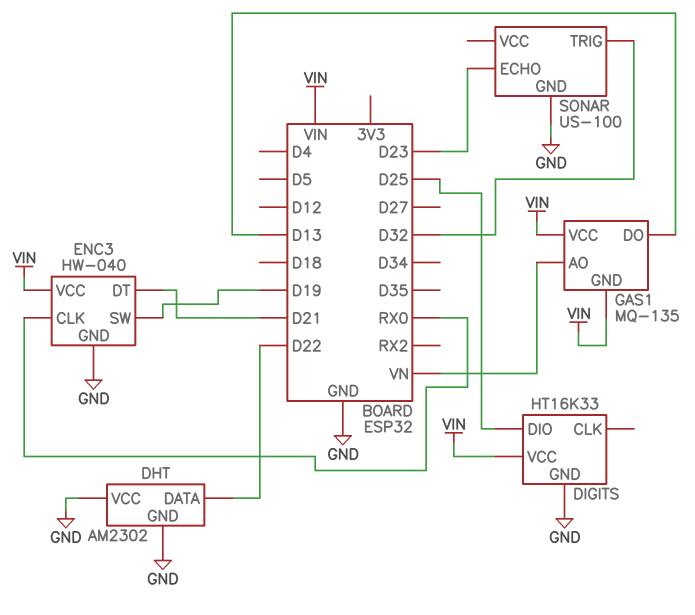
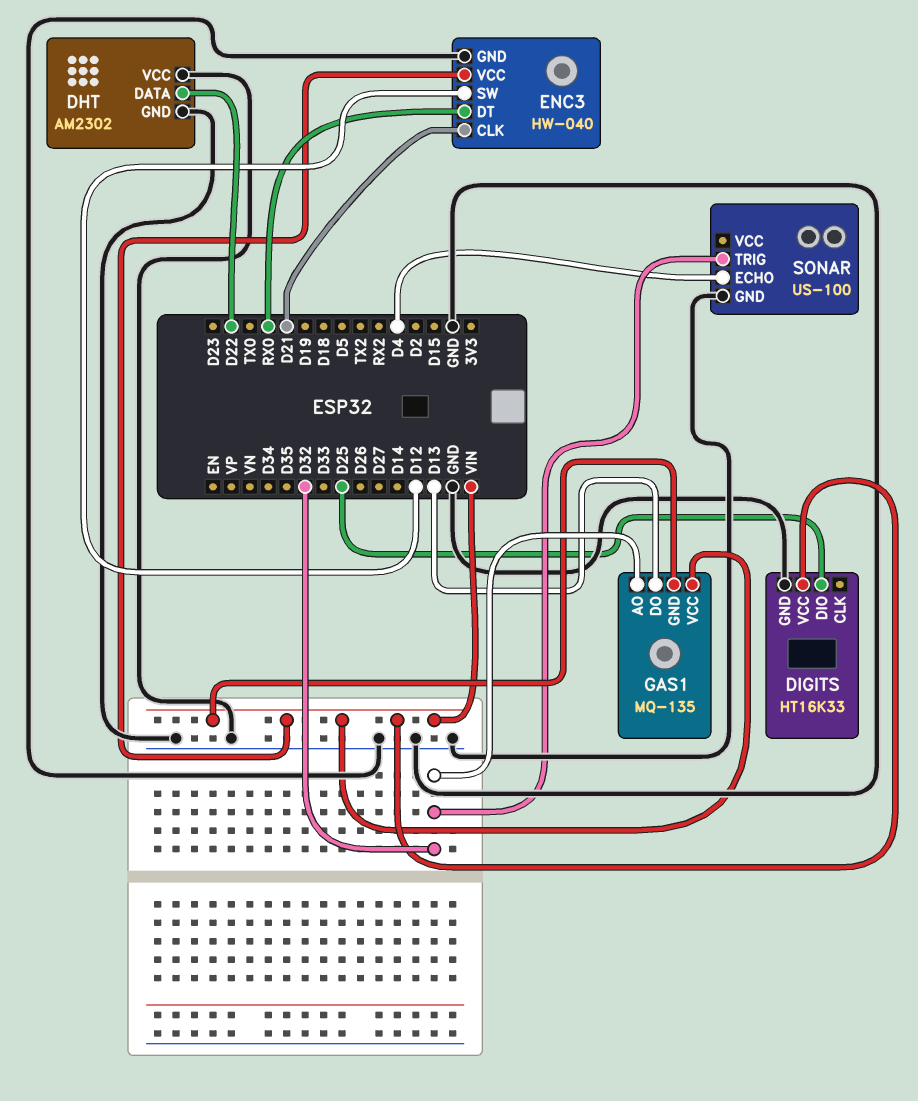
ENC3 pin CLK: RX0 -> D21
ENC3 pin DT: D21 -> RX0
ENC3 pin SW: D19 -> D12
GAS1 pin AO: VN -> D32
SONAR pin ECHO: D23 -> D4

